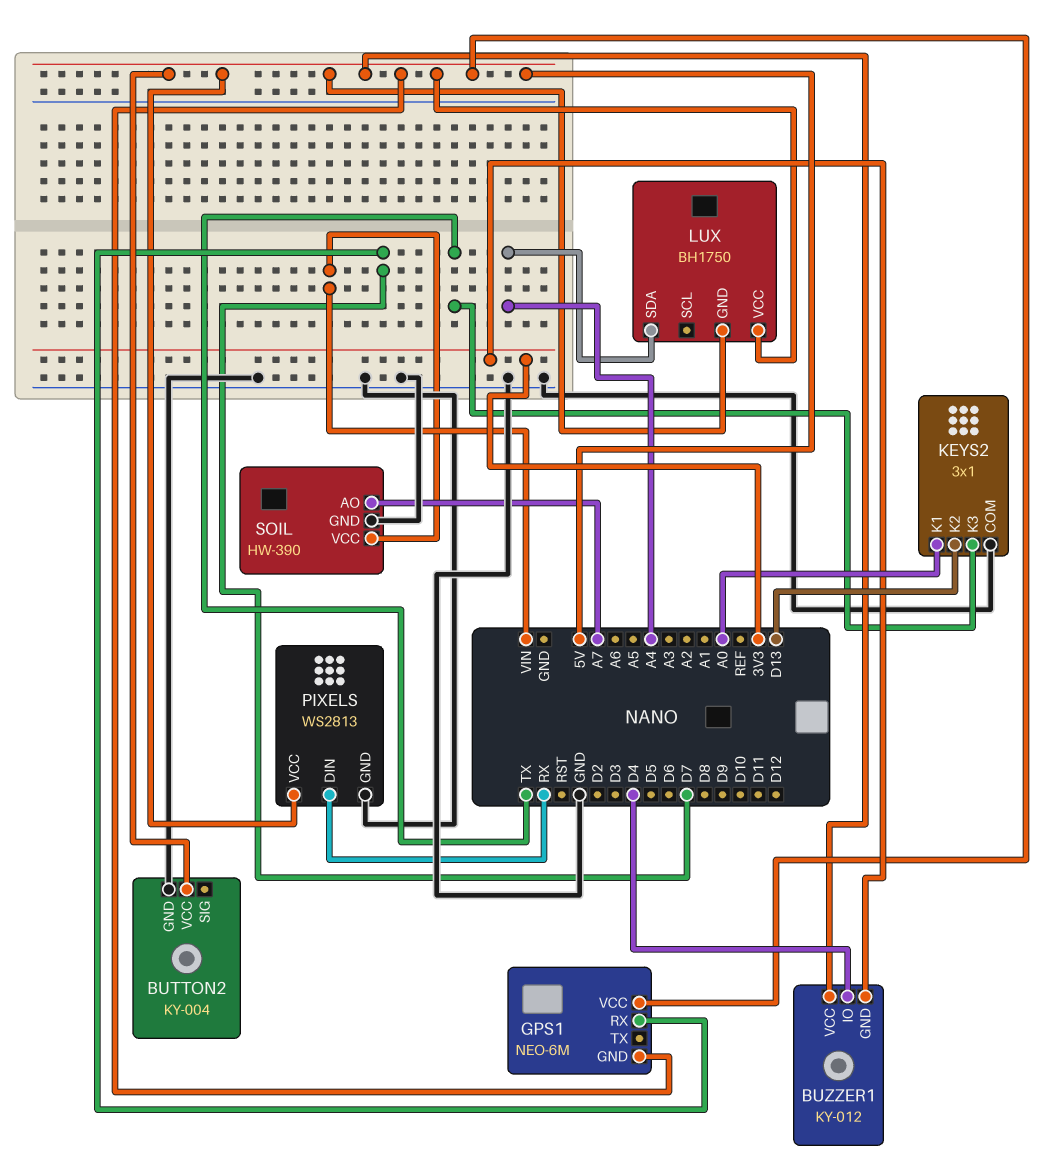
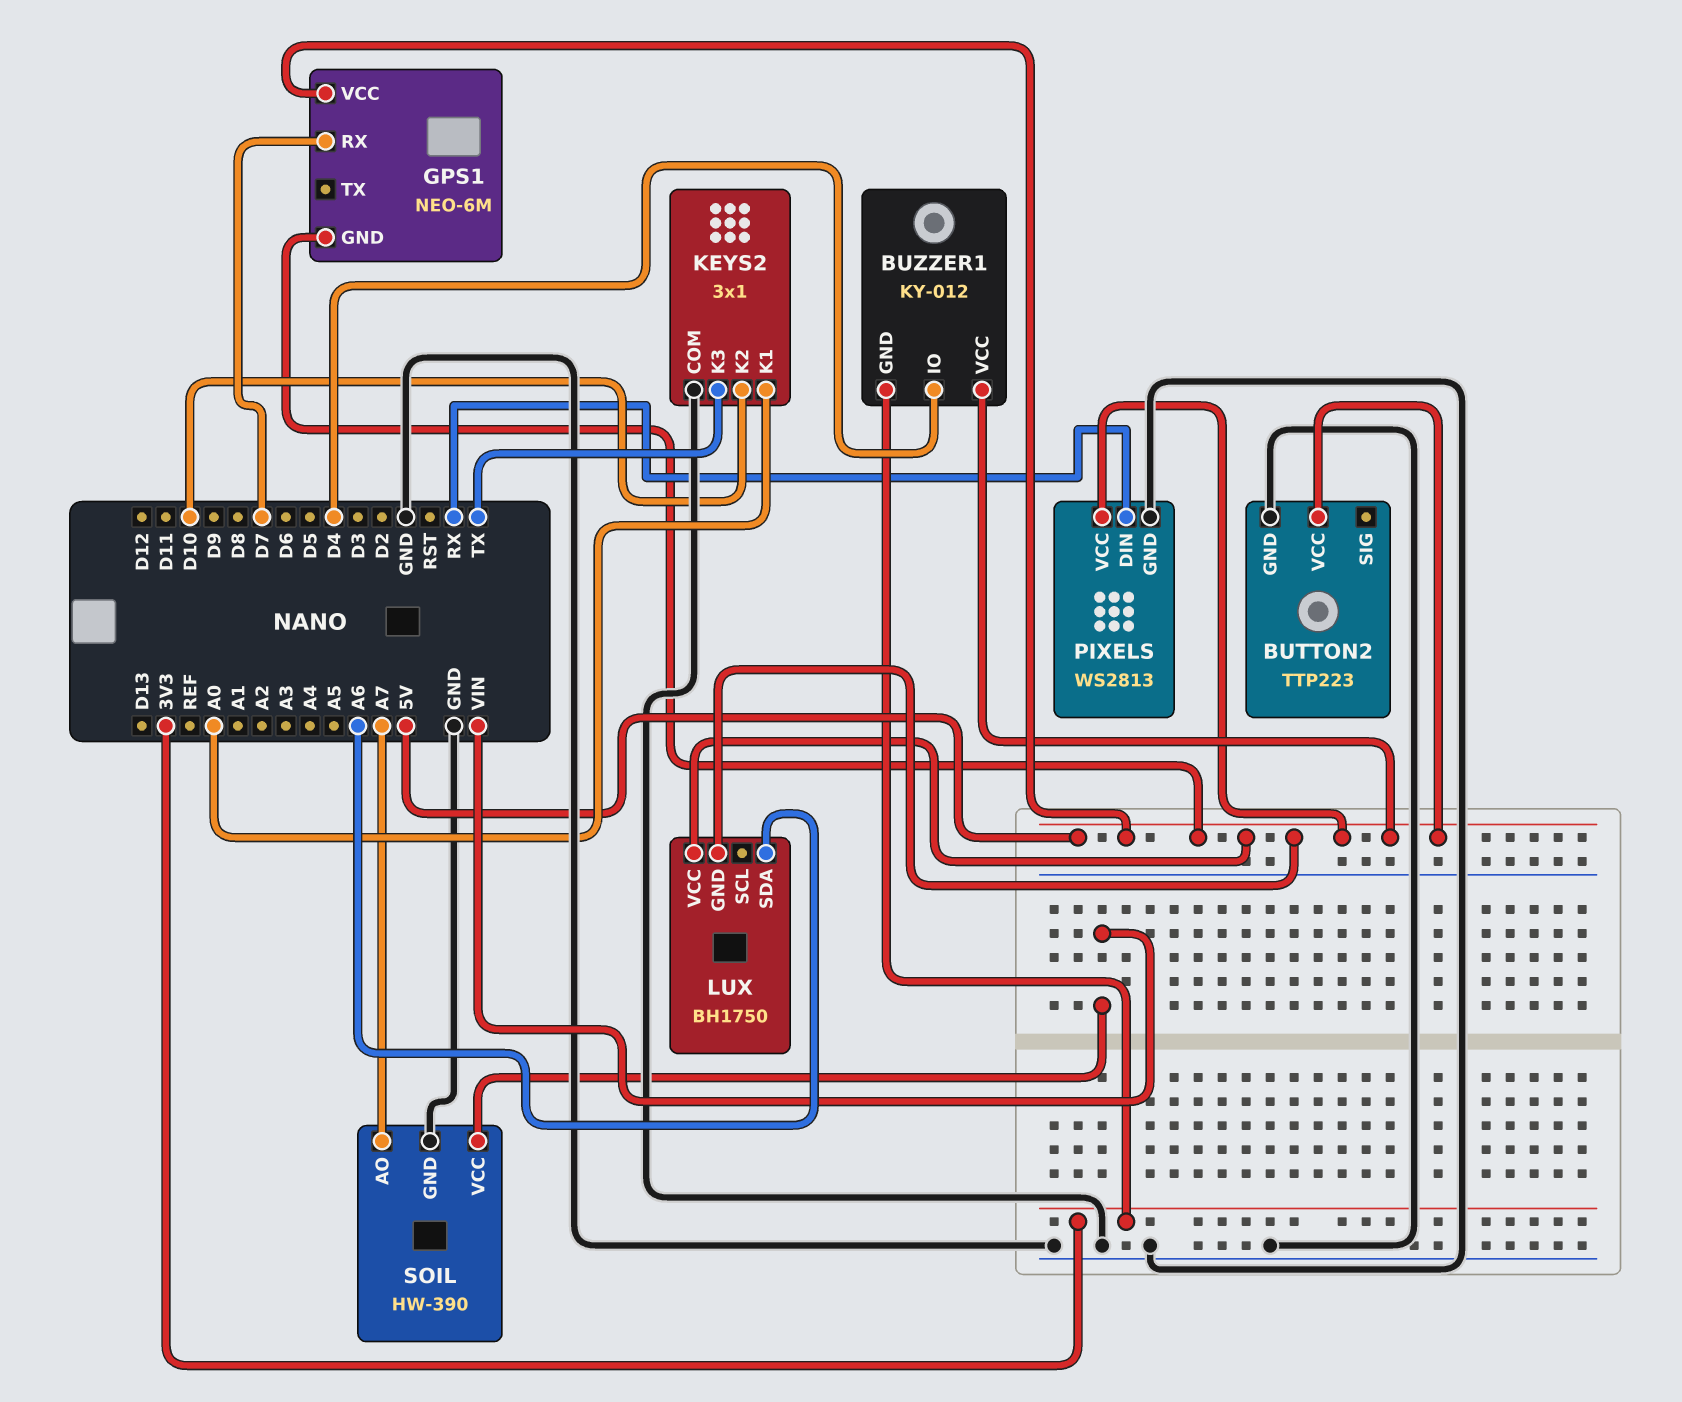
BUTTON2: KY-004 -> TTP223
KEYS2 pin K2: D13 -> D10
LUX pin SDA: A4 -> A6

